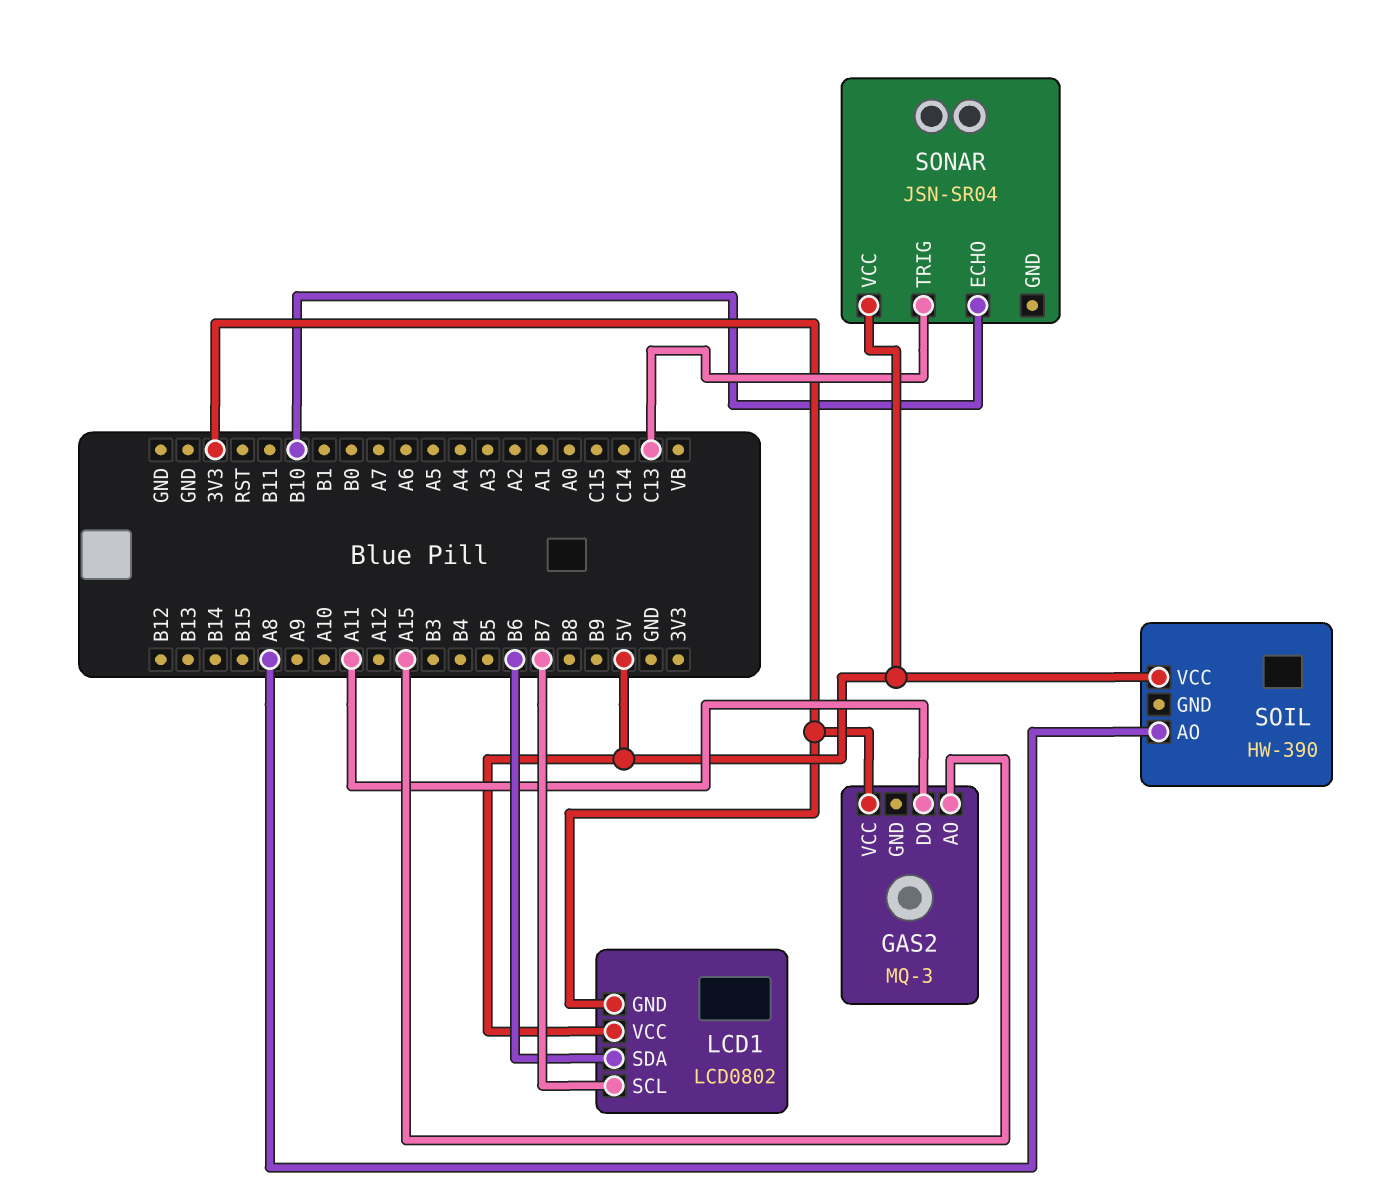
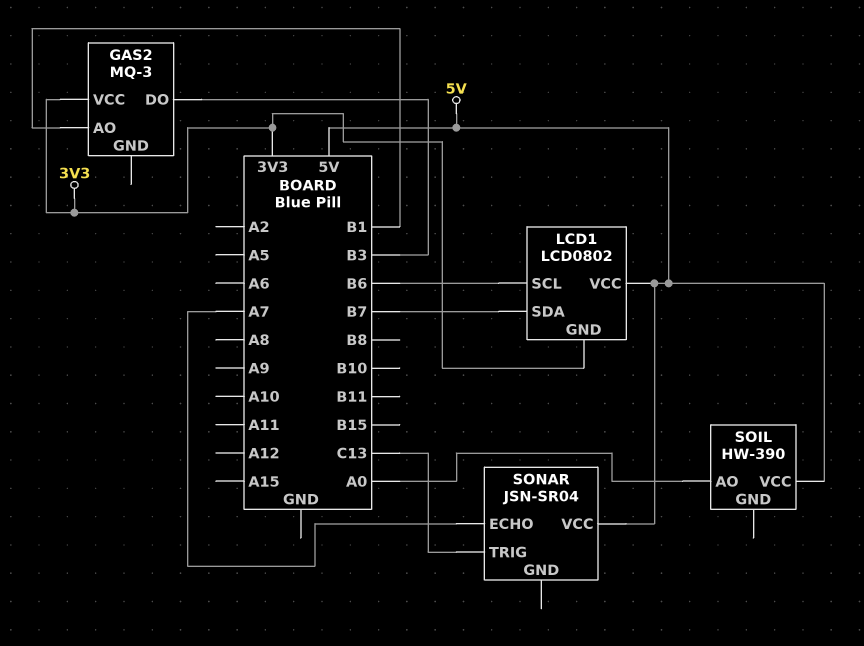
GAS2 pin AO: A15 -> B1
GAS2 pin DO: A11 -> B3
LCD1 pin SCL: B7 -> B6
LCD1 pin SDA: B6 -> B7
SOIL pin AO: A8 -> A0
SONAR pin ECHO: B10 -> A7

